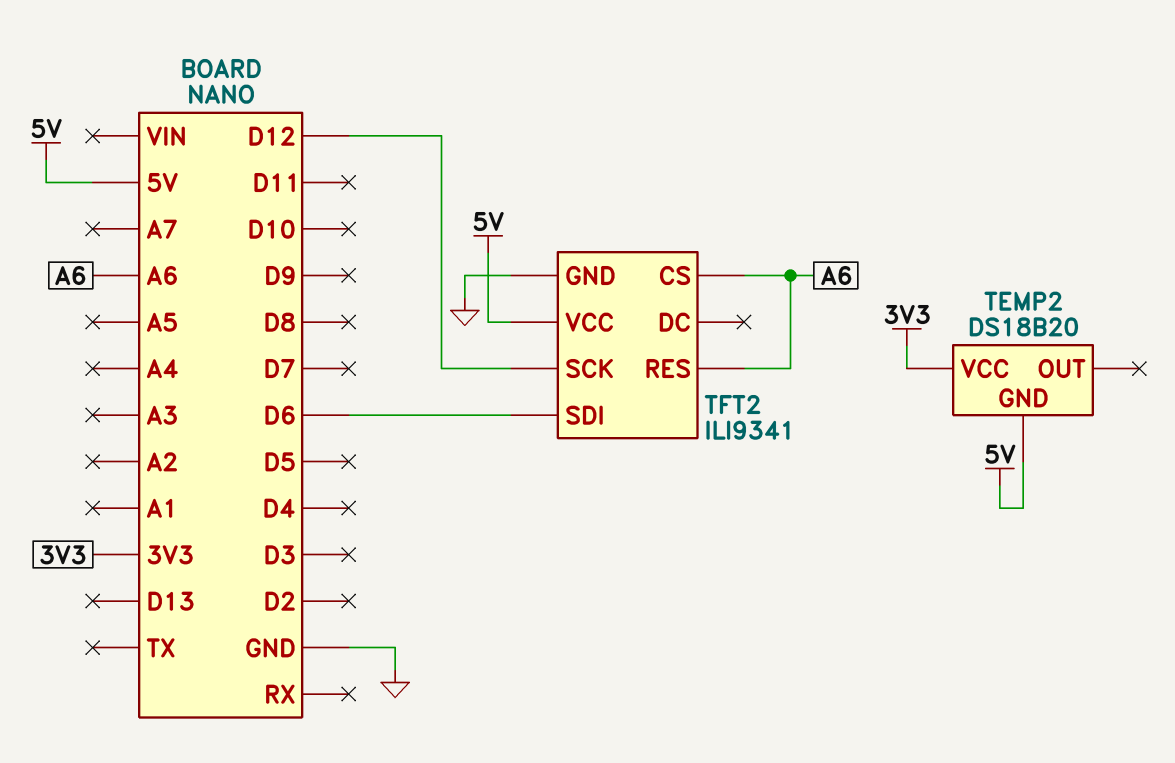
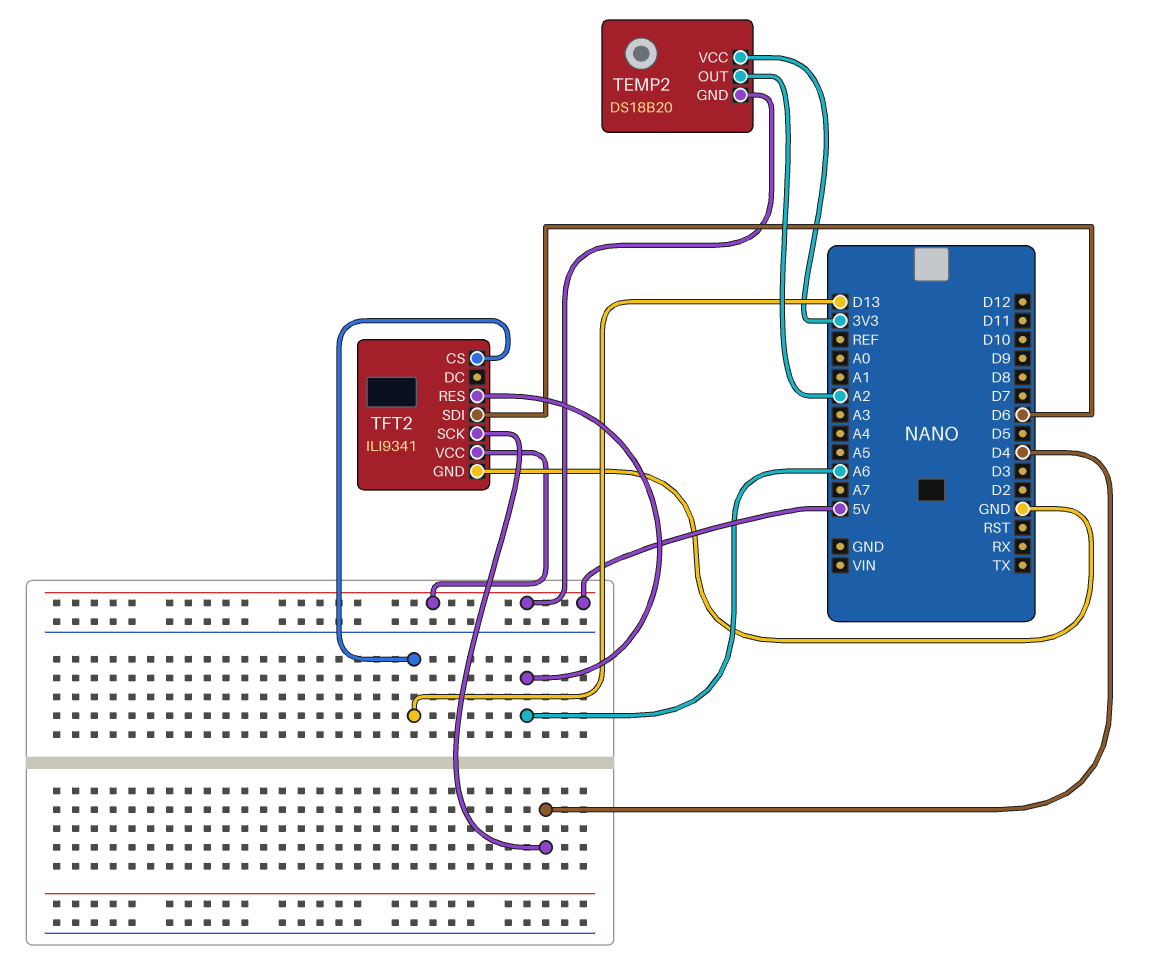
TEMP2 pin OUT: none -> A2
TFT2 pin CS: A6 -> D13
TFT2 pin SCK: D12 -> D4

